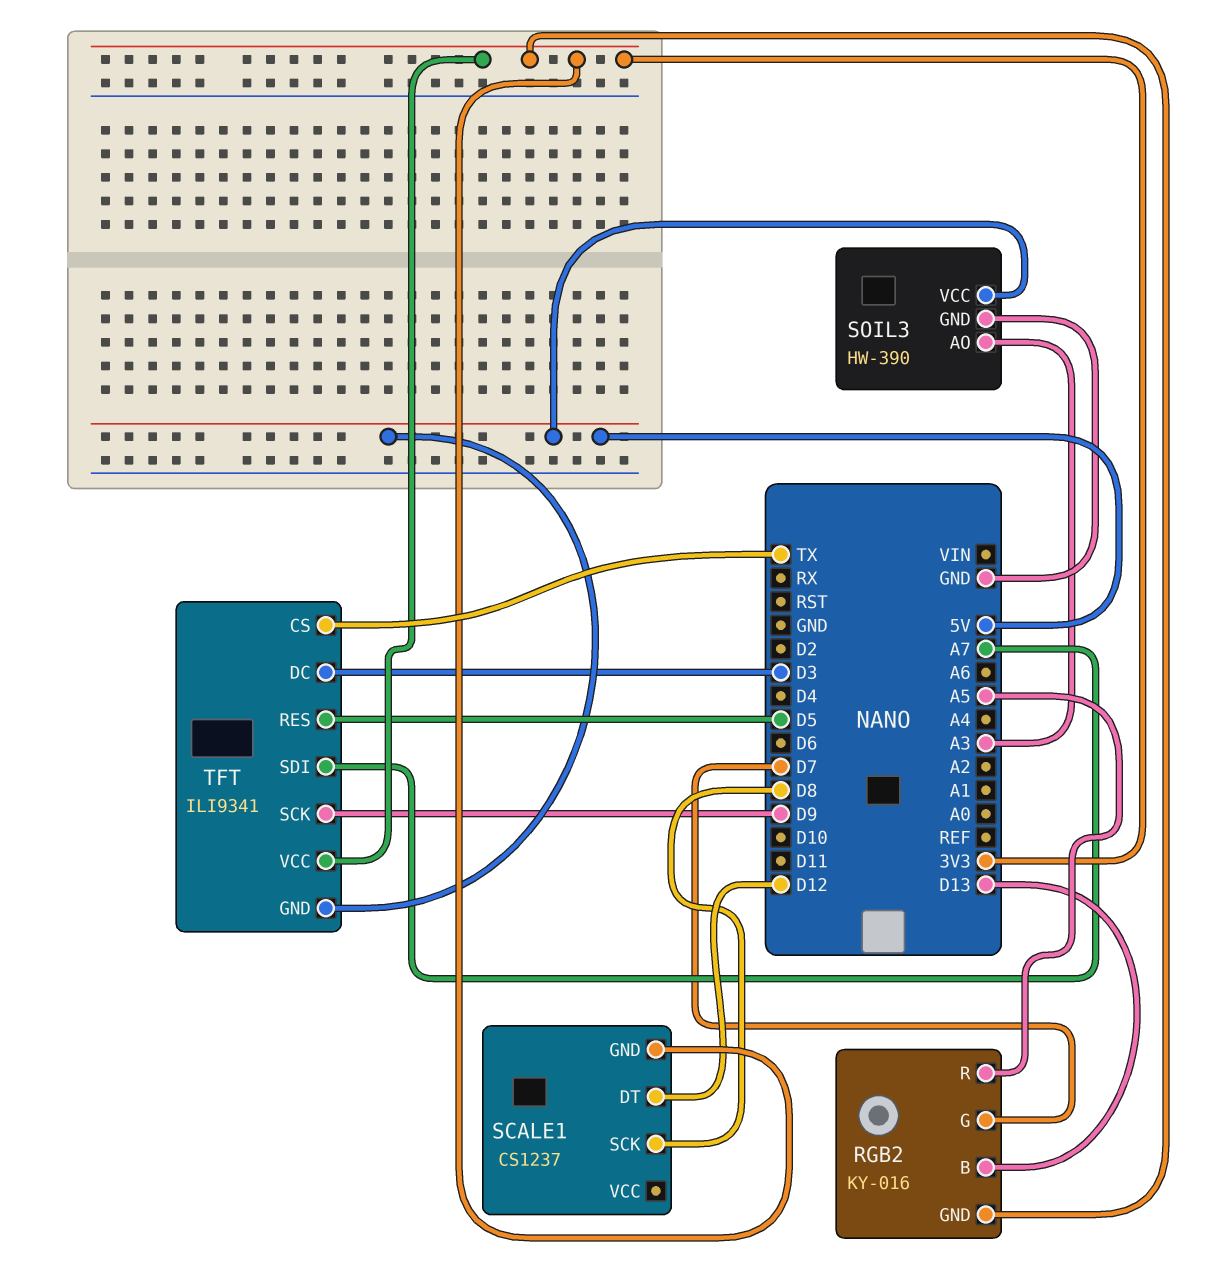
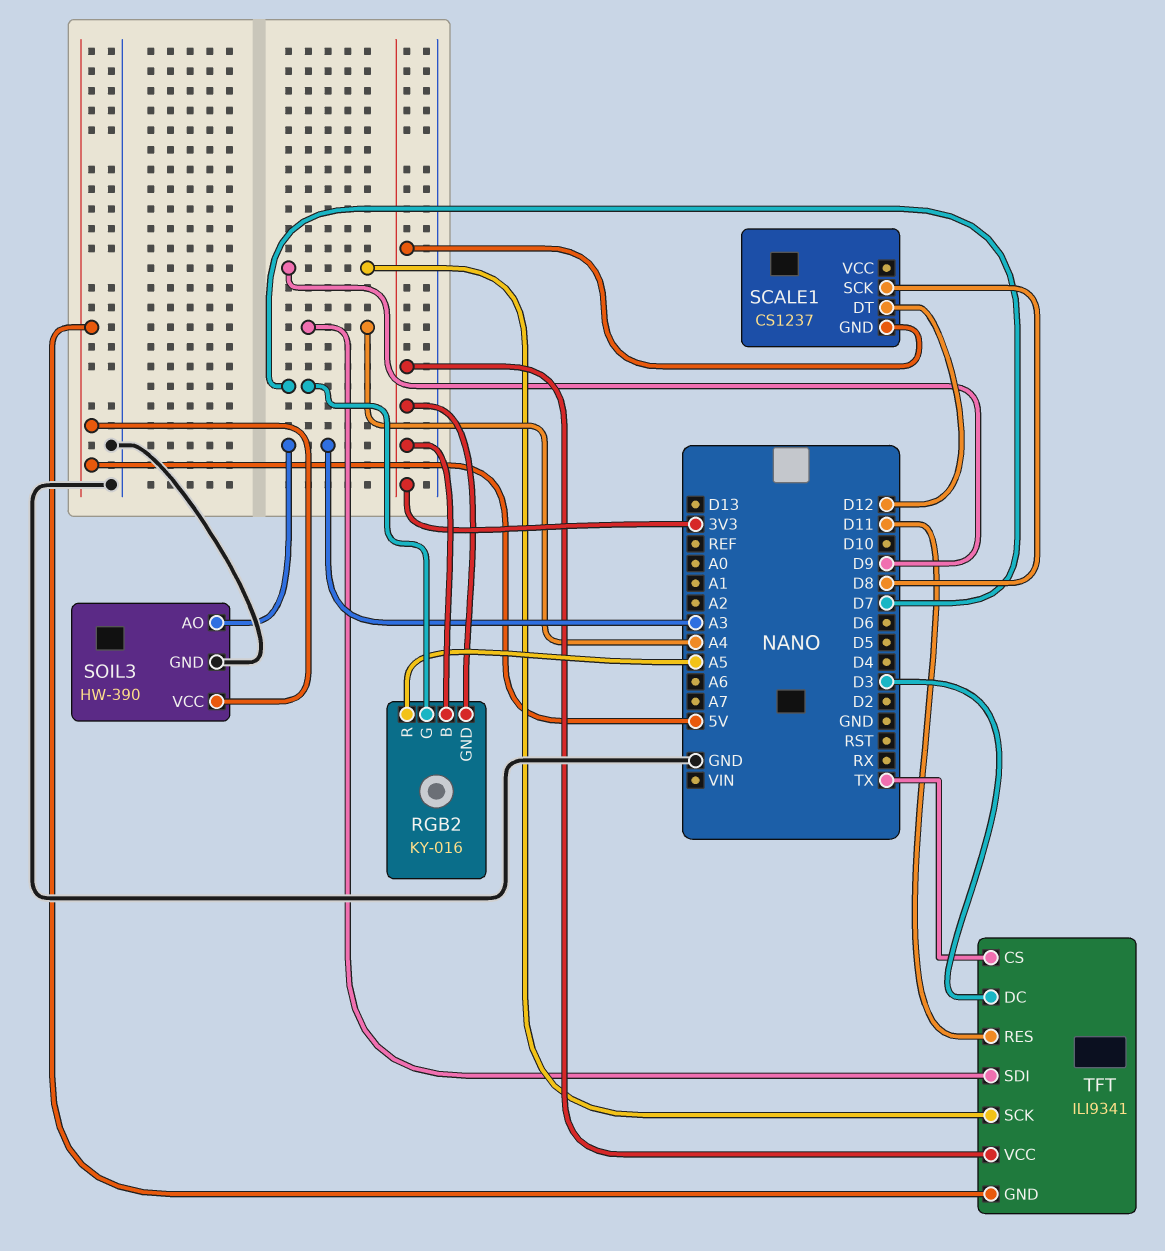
RGB2 pin B: D13 -> 3V3
TFT pin RES: D5 -> D11
TFT pin SDI: A7 -> A4

